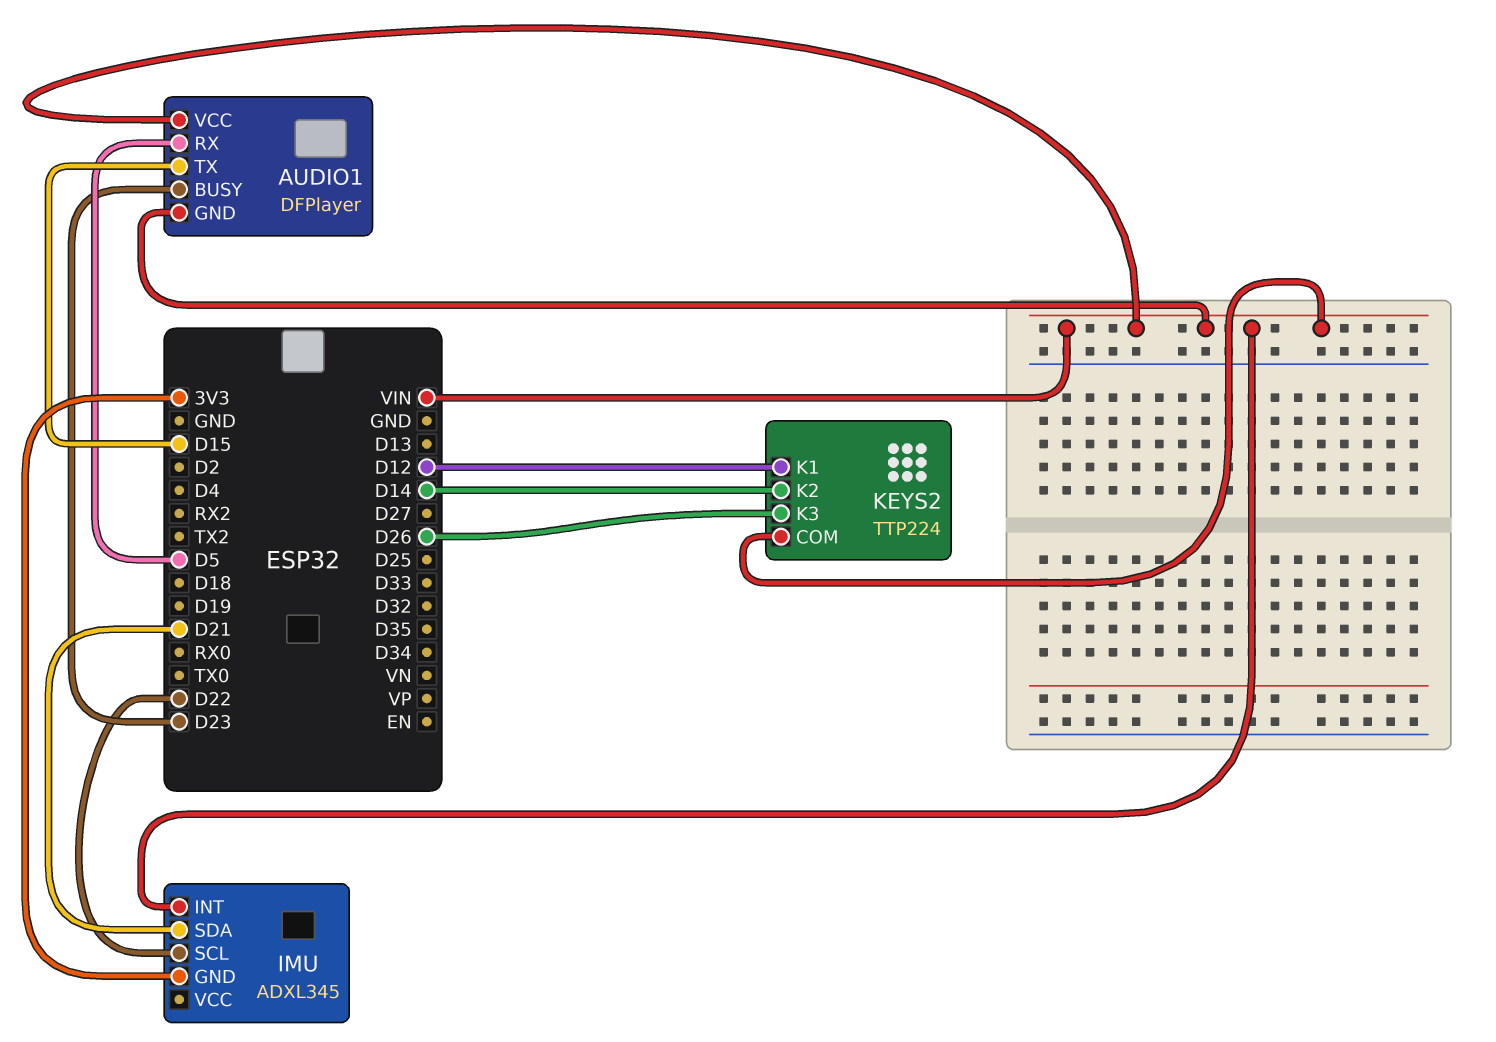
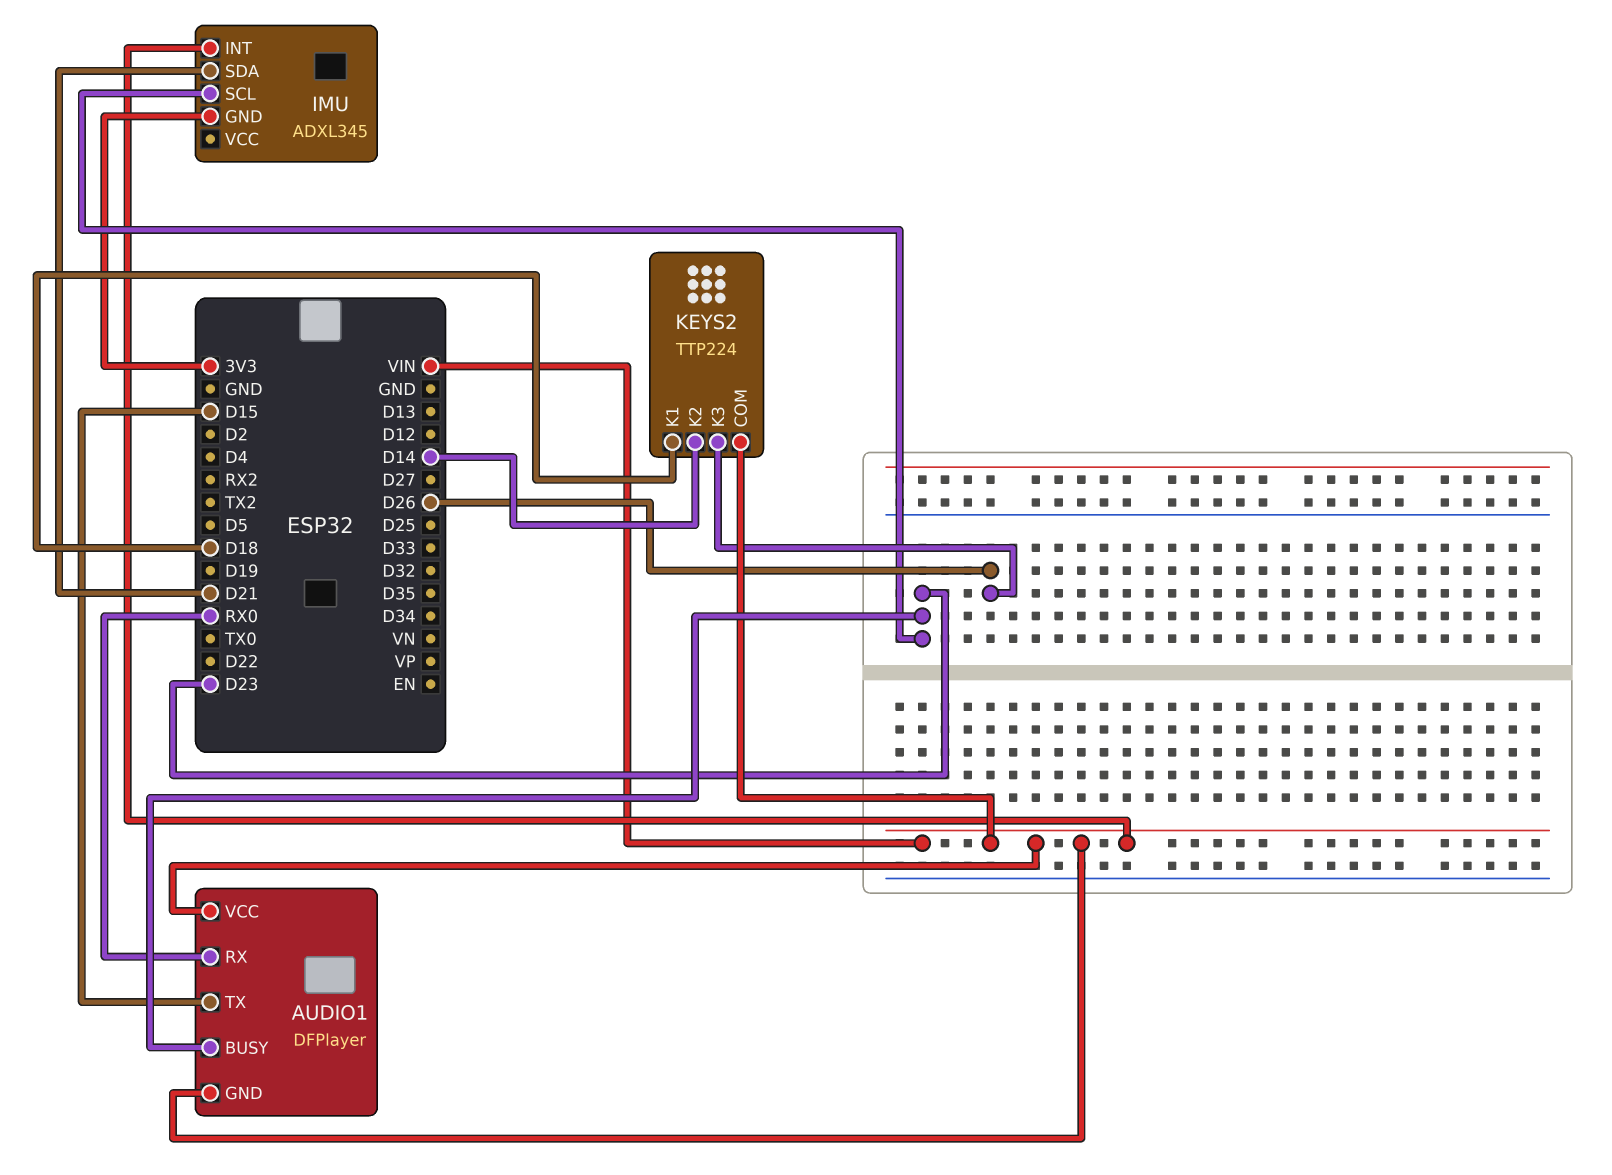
AUDIO1 pin RX: D5 -> RX0
IMU pin SCL: D22 -> D23
KEYS2 pin K1: D12 -> D18

